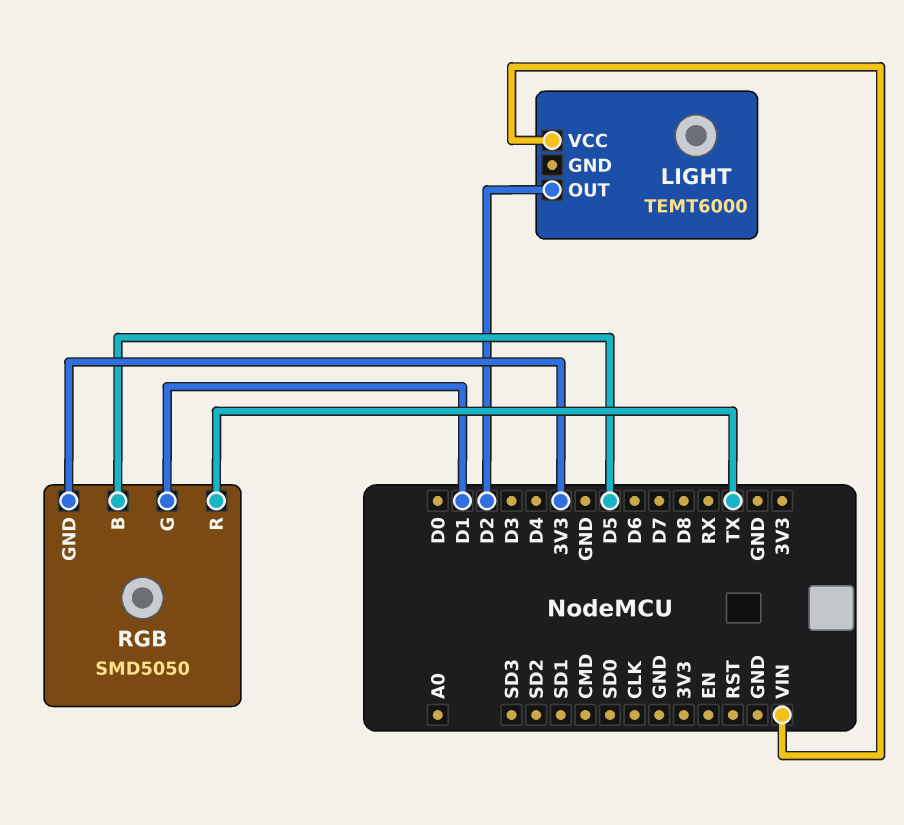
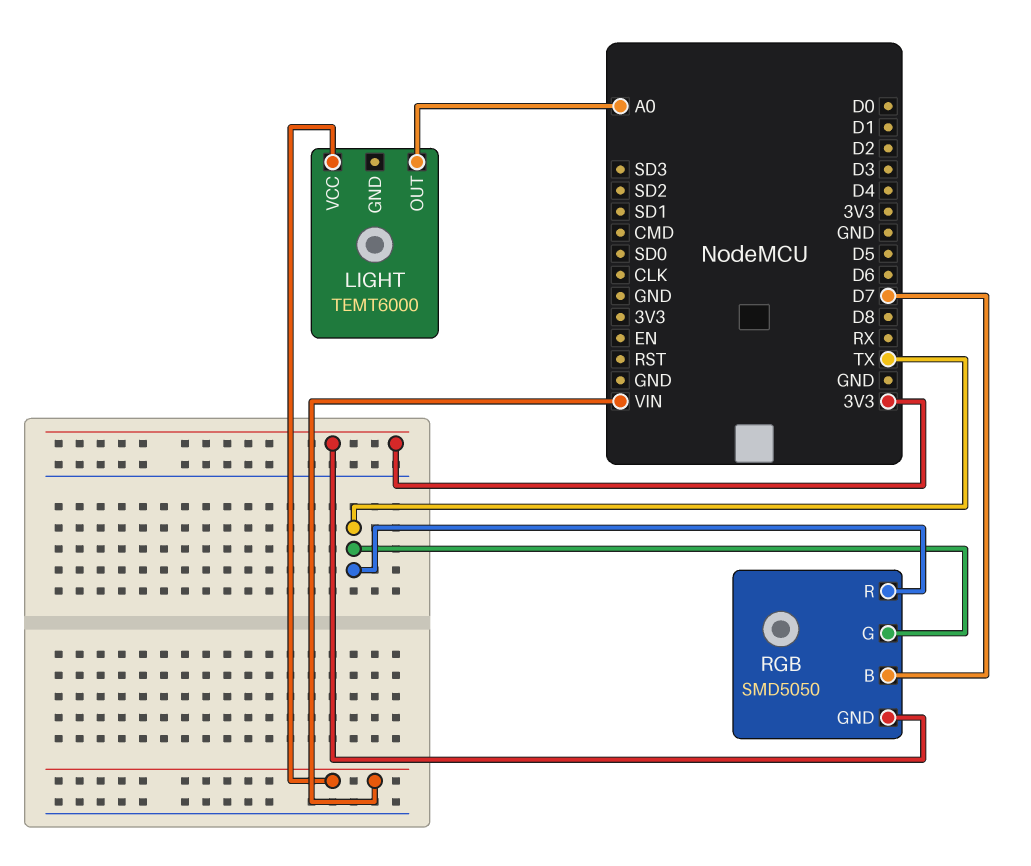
LIGHT pin OUT: D2 -> A0
RGB pin B: D5 -> D7
RGB pin G: D1 -> TX

